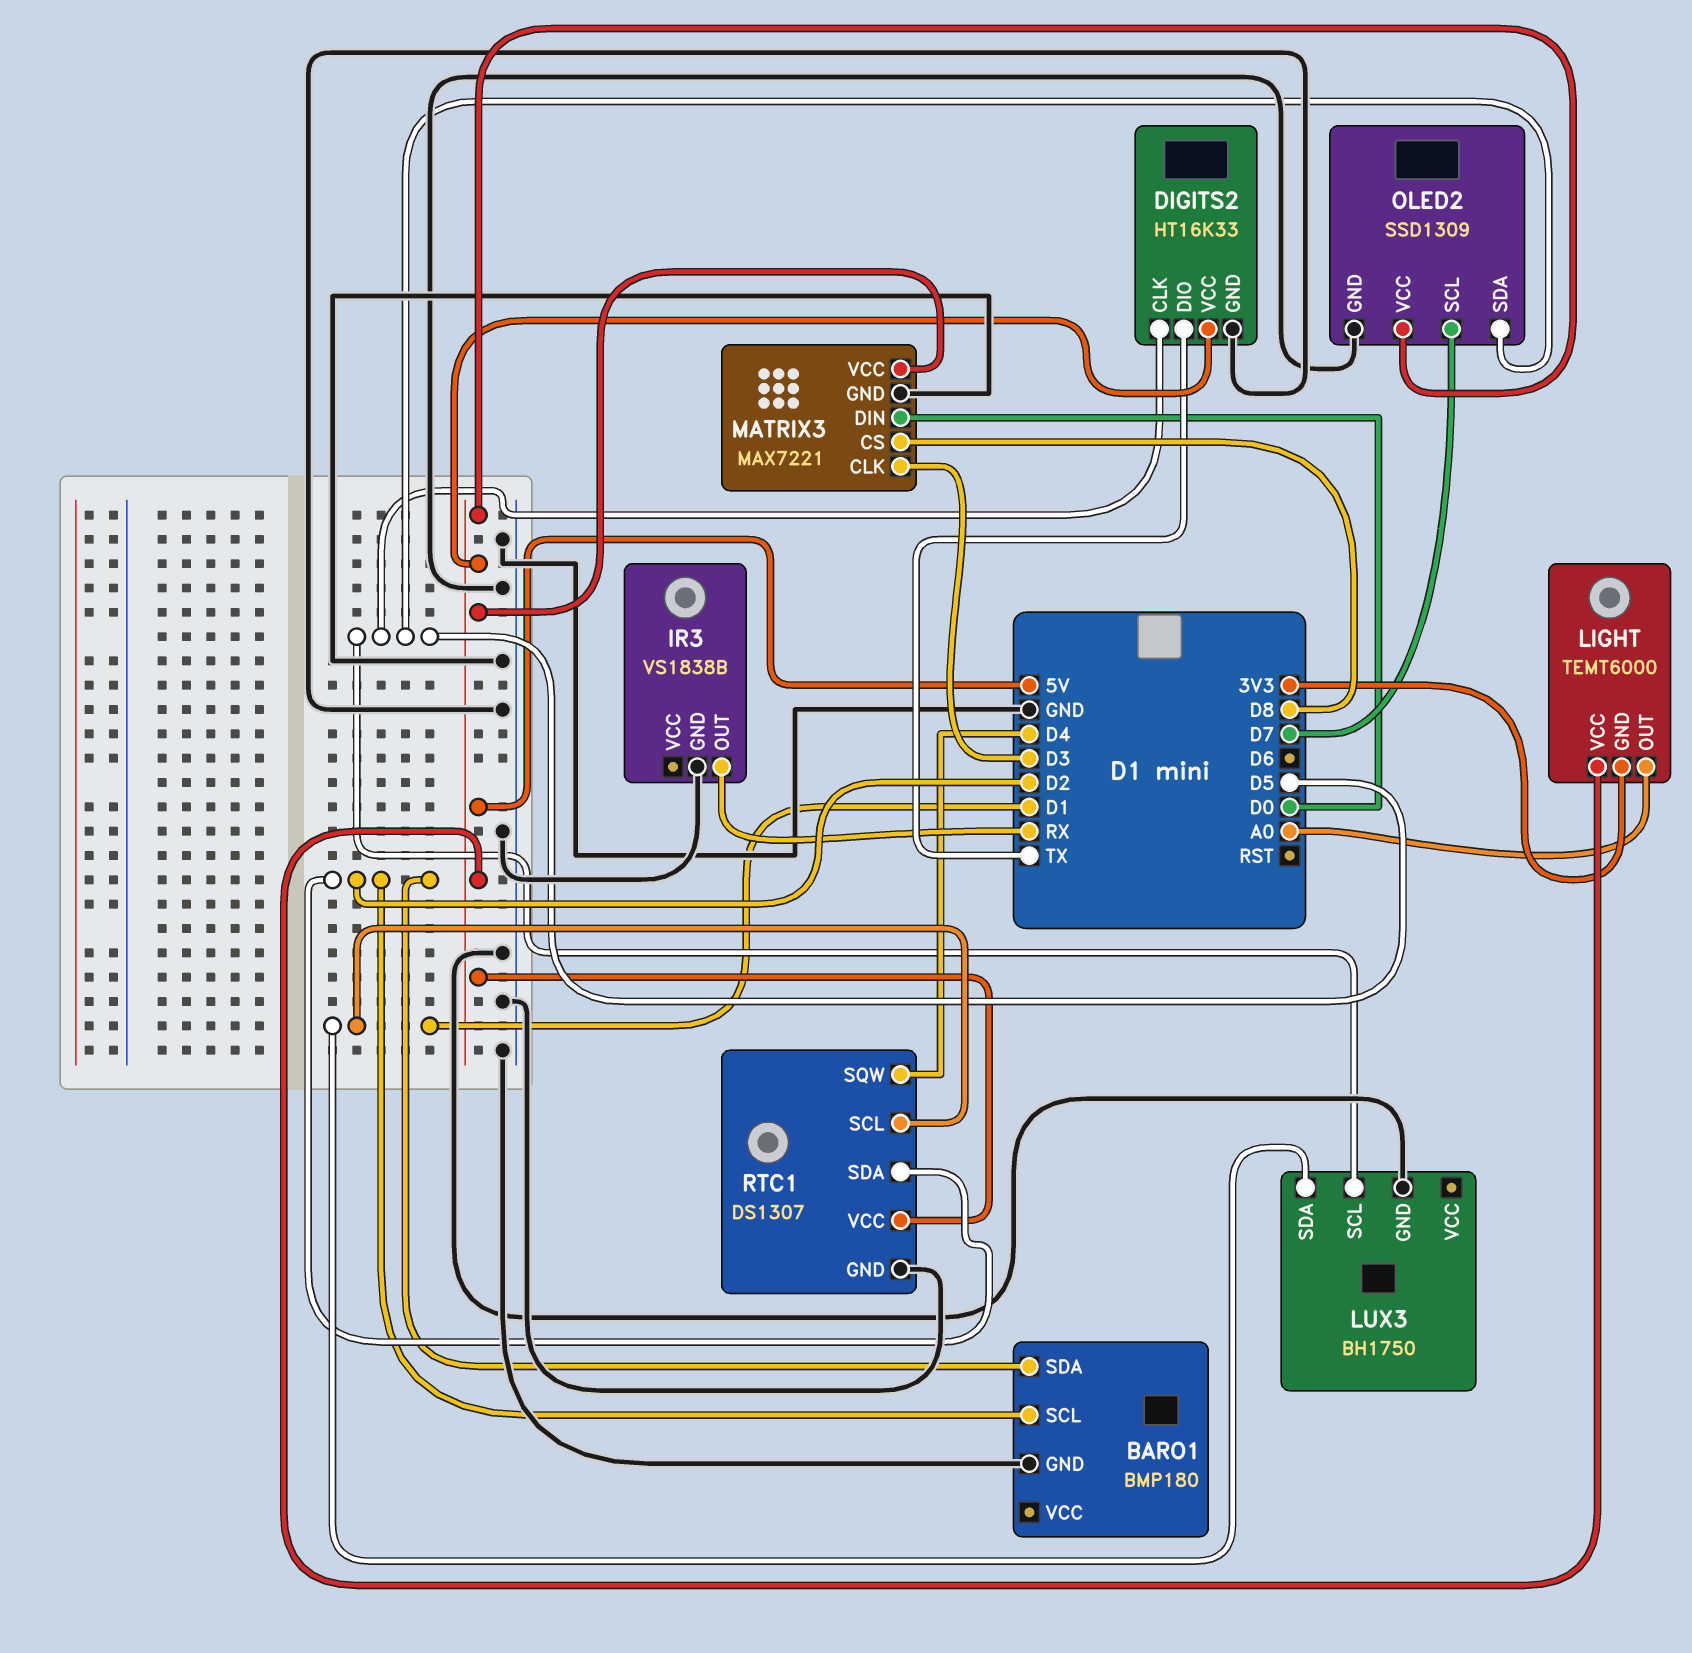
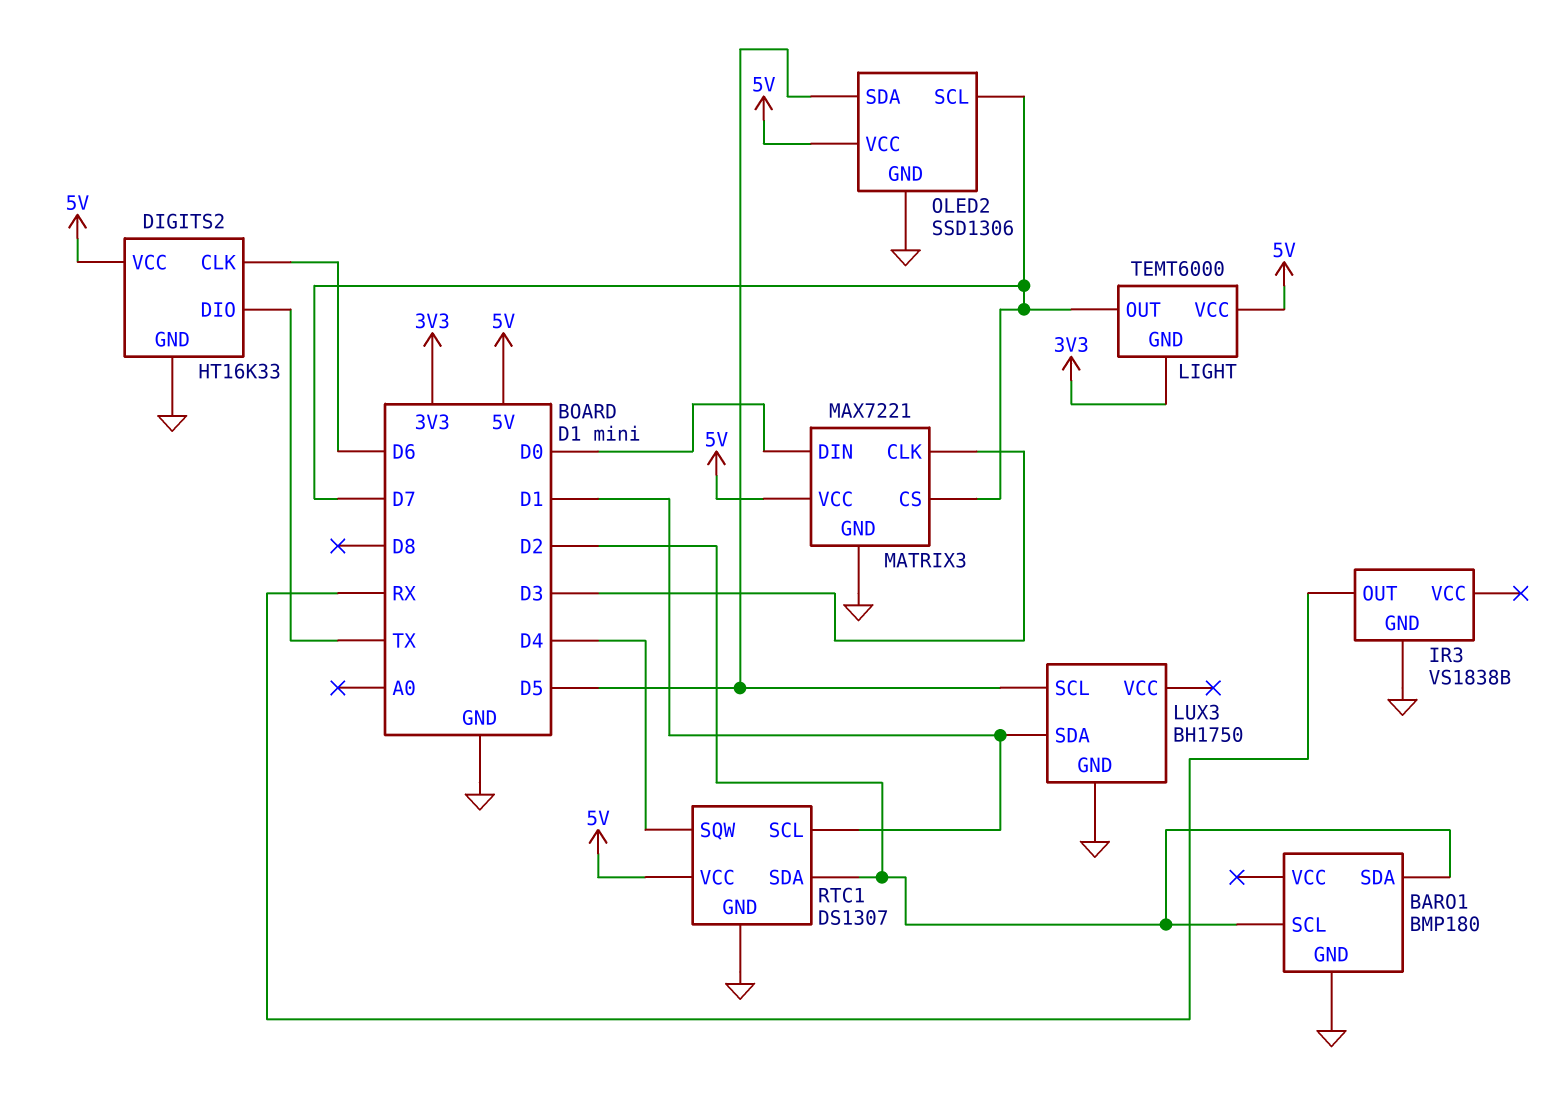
DIGITS2 pin CLK: D5 -> D6
LIGHT pin OUT: A0 -> D7
MATRIX3 pin CS: D8 -> D7
OLED2: SSD1309 -> SSD1306

